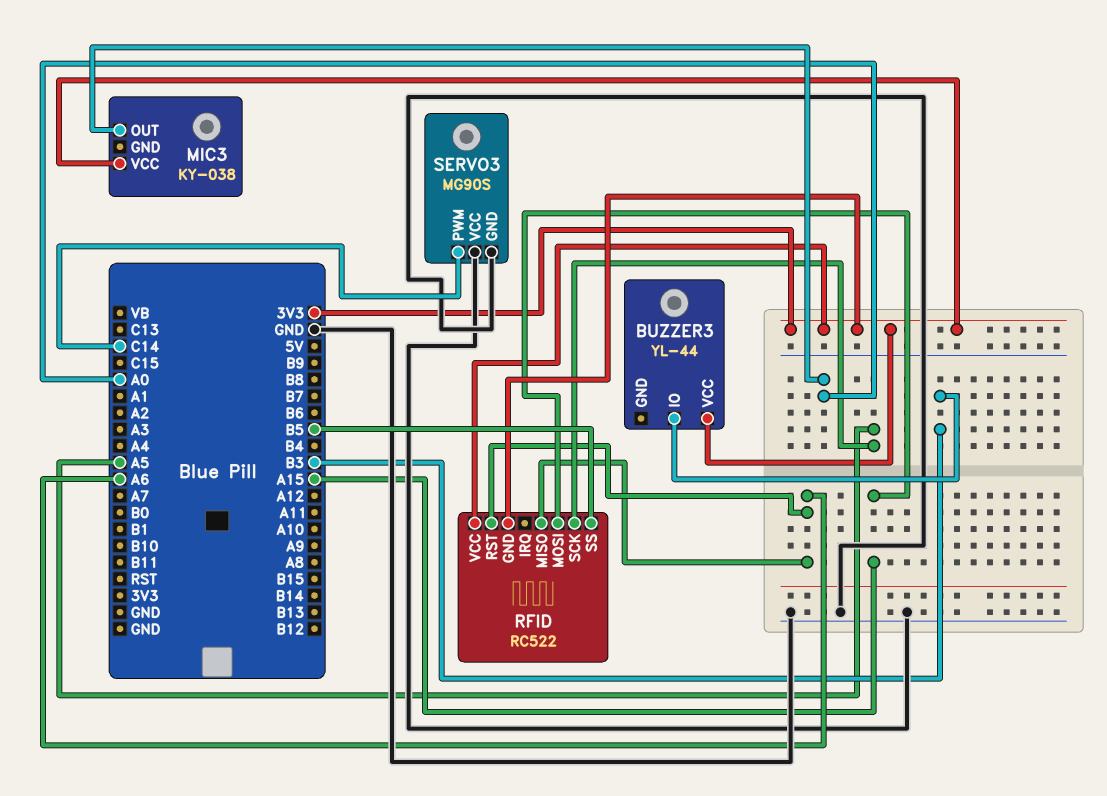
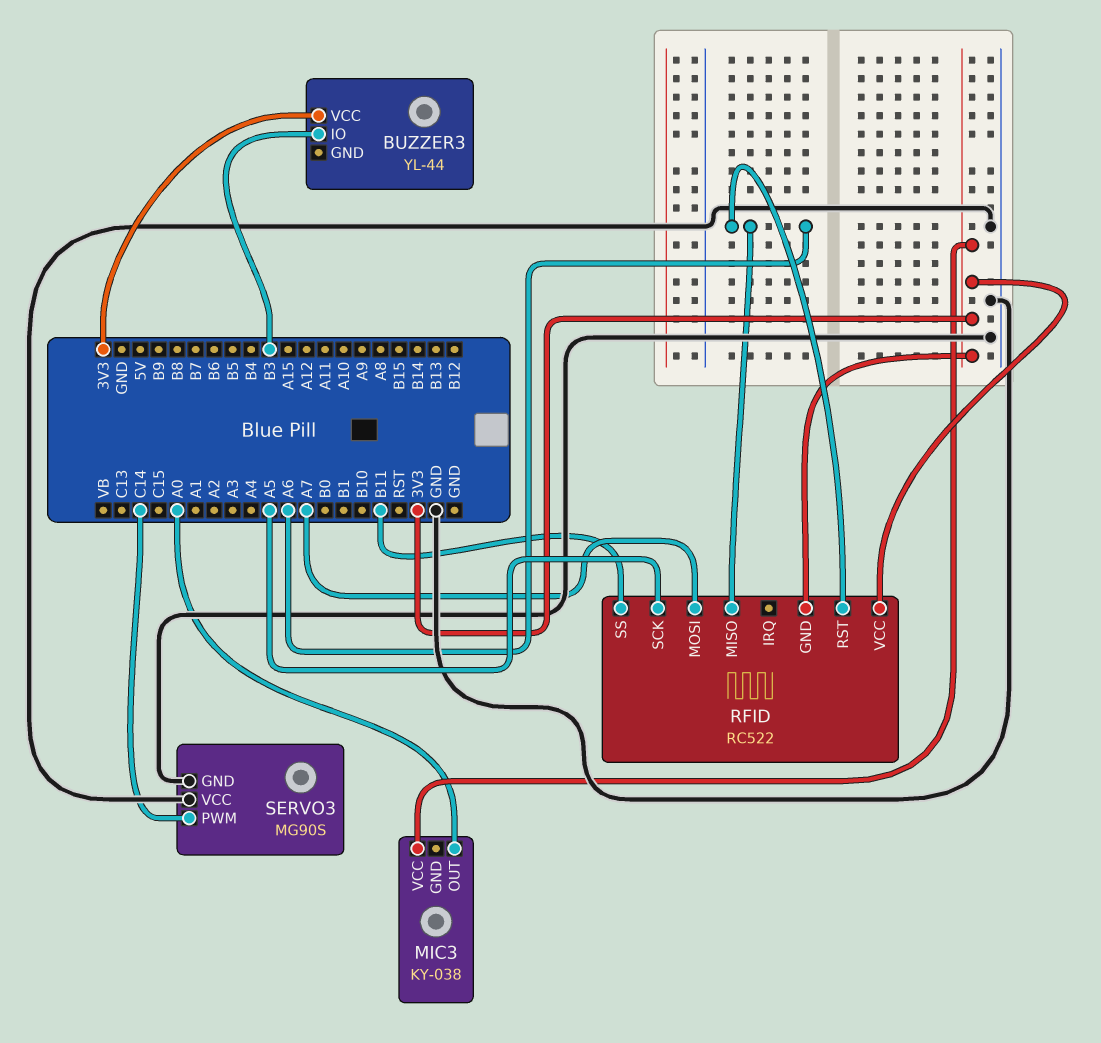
RFID pin MOSI: A15 -> A7
RFID pin SS: B5 -> B11

